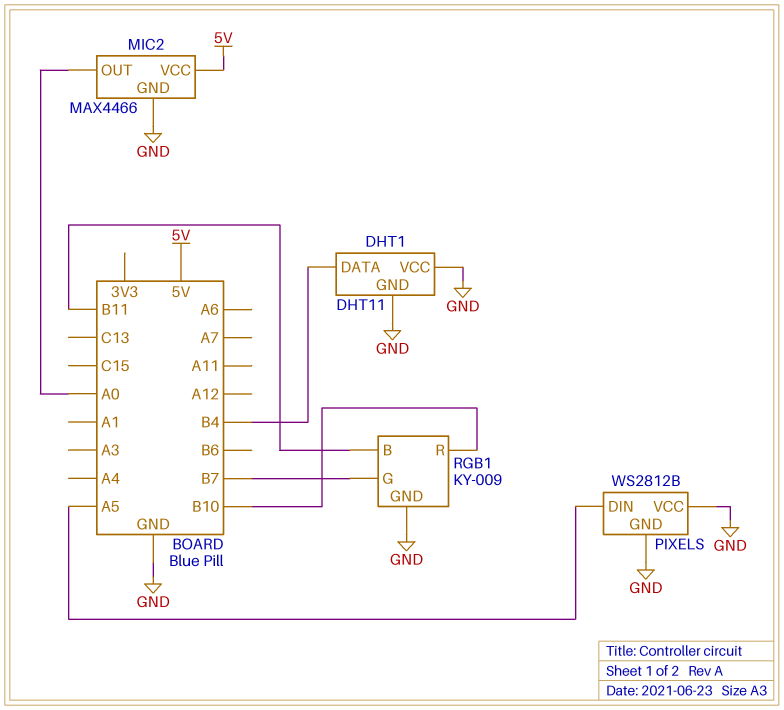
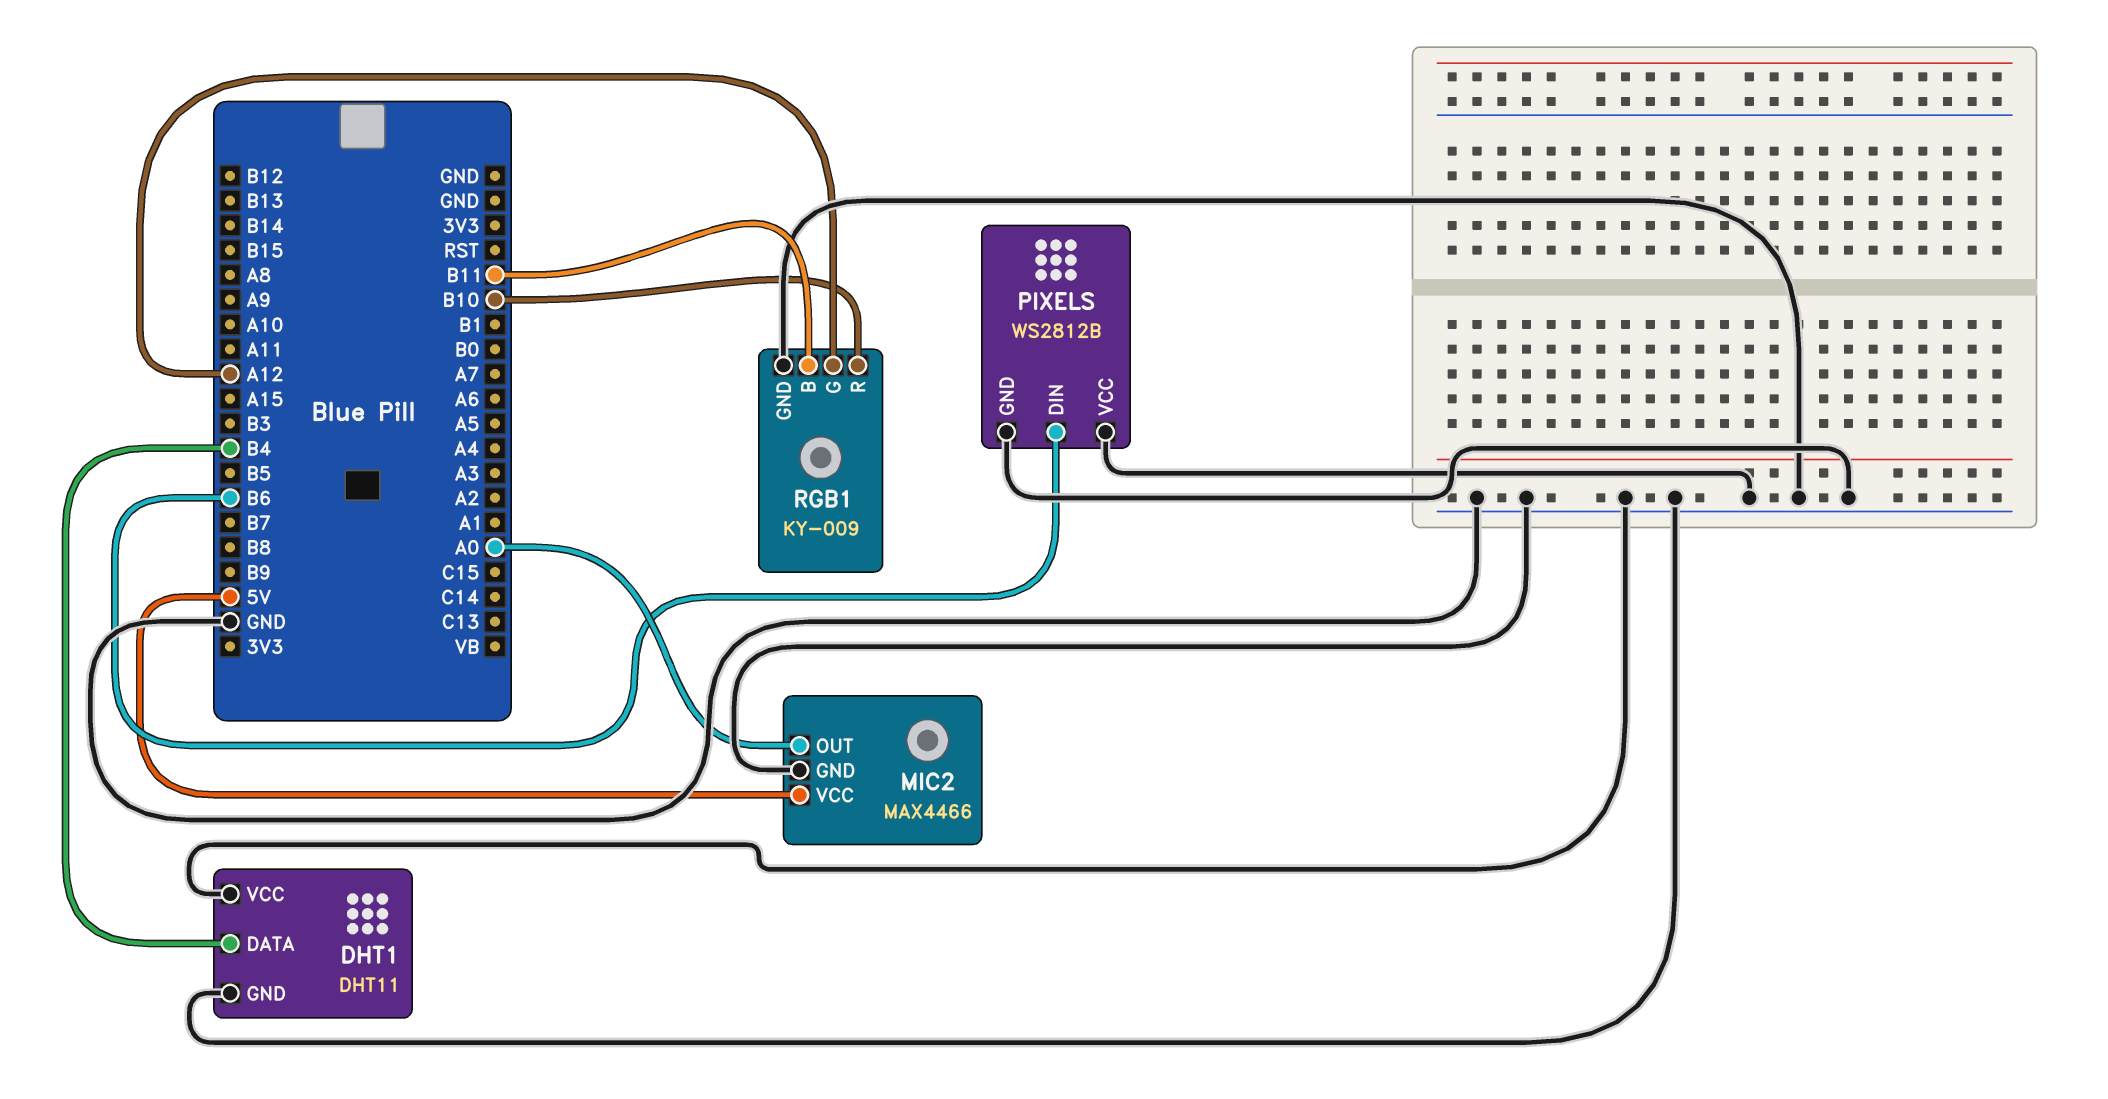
PIXELS pin DIN: A5 -> B6
RGB1 pin G: B7 -> A12

